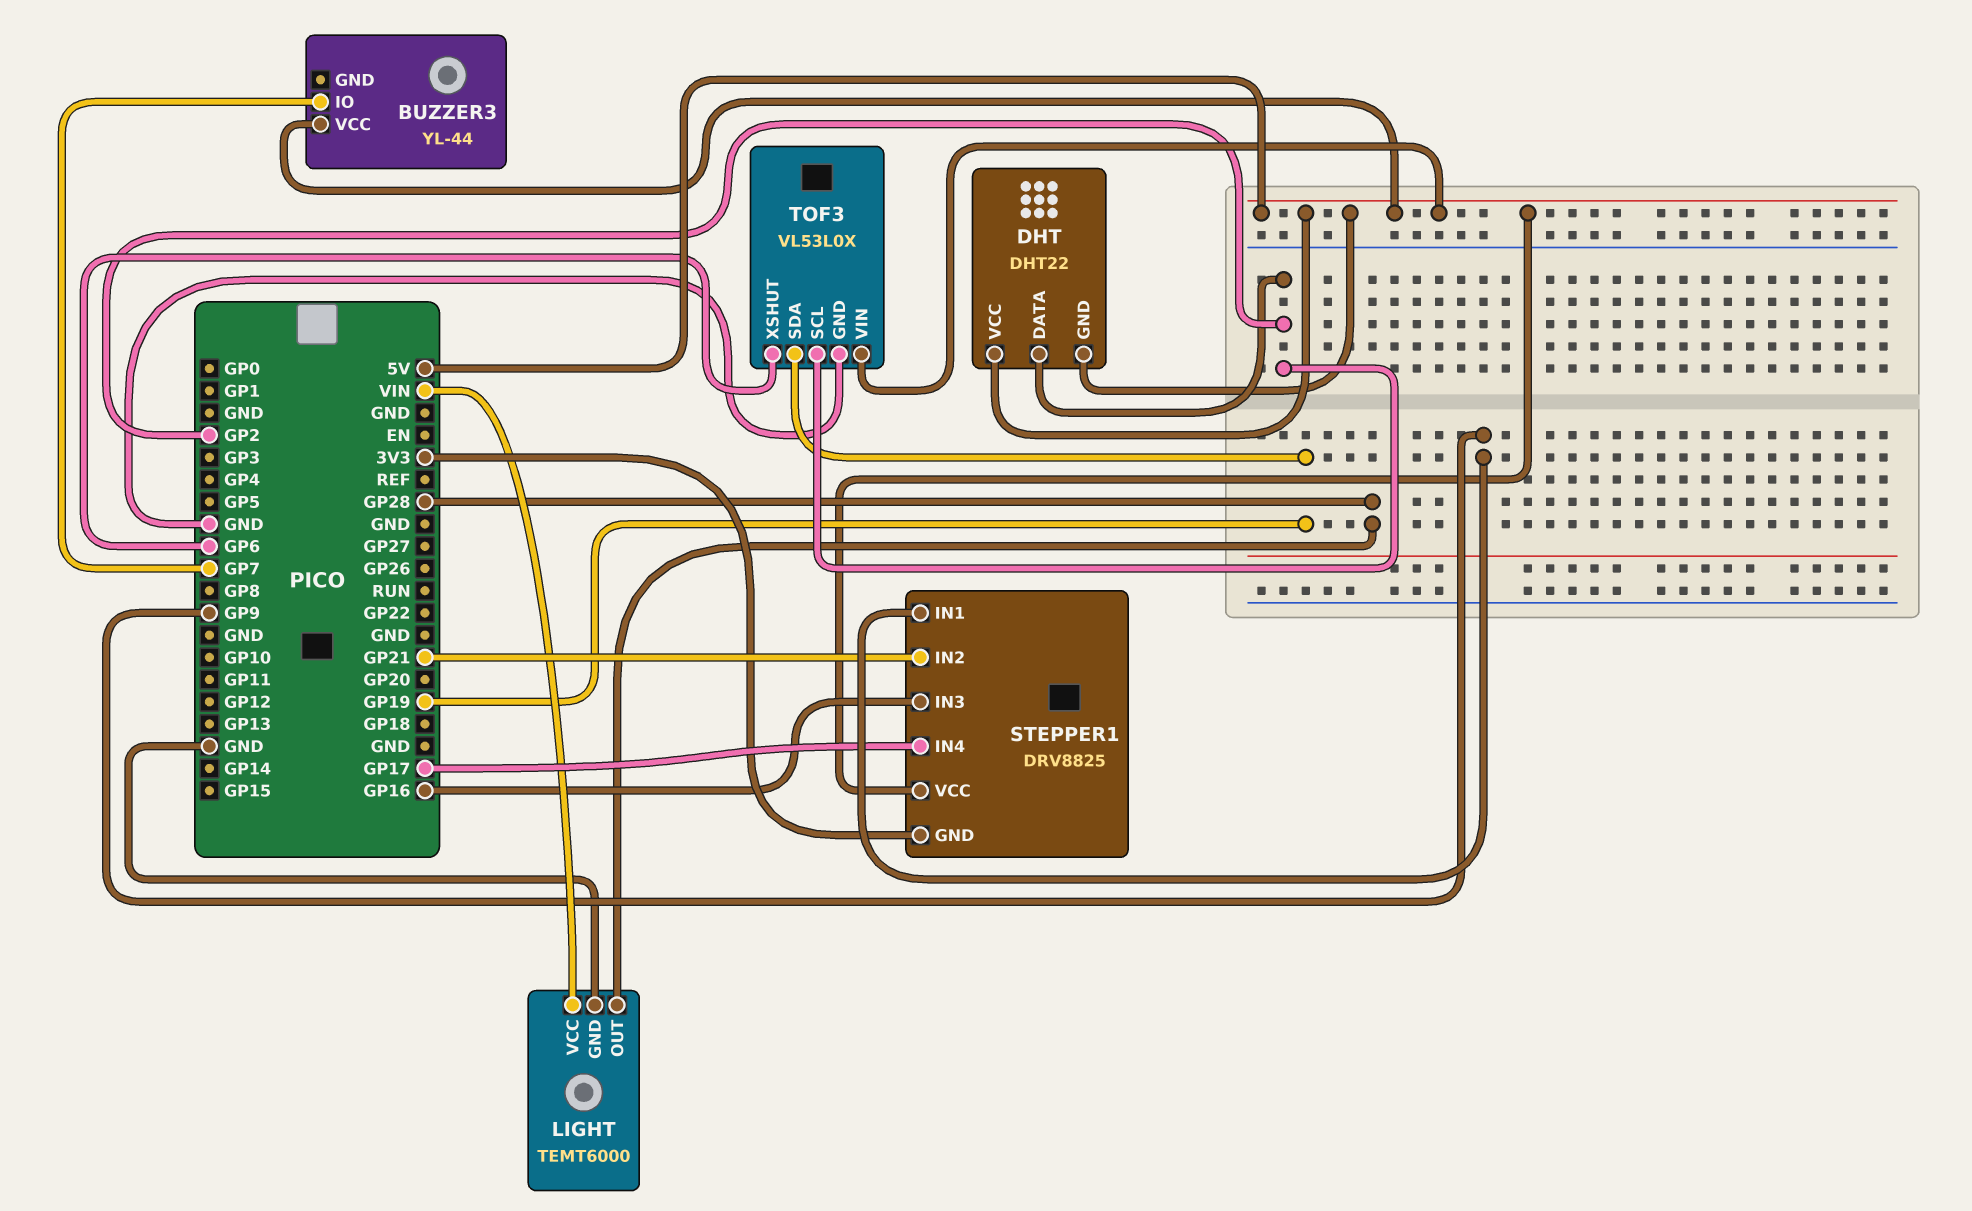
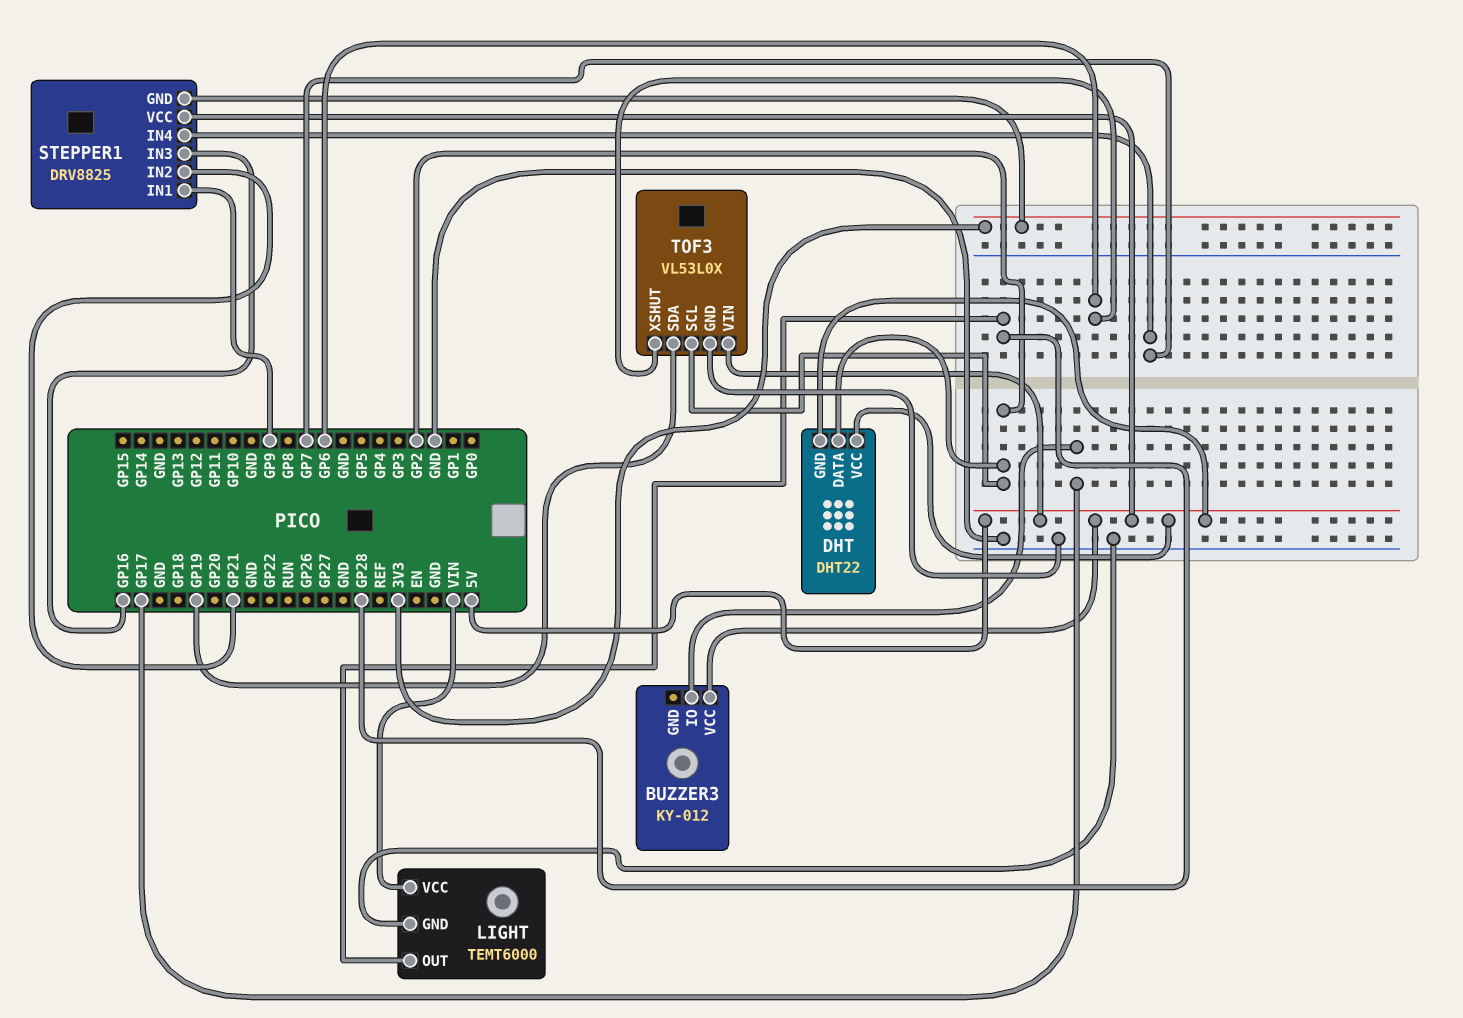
BUZZER3: YL-44 -> KY-012
BUZZER3 pin IO: GP7 -> GP17
STEPPER1 pin IN4: GP17 -> GP7

